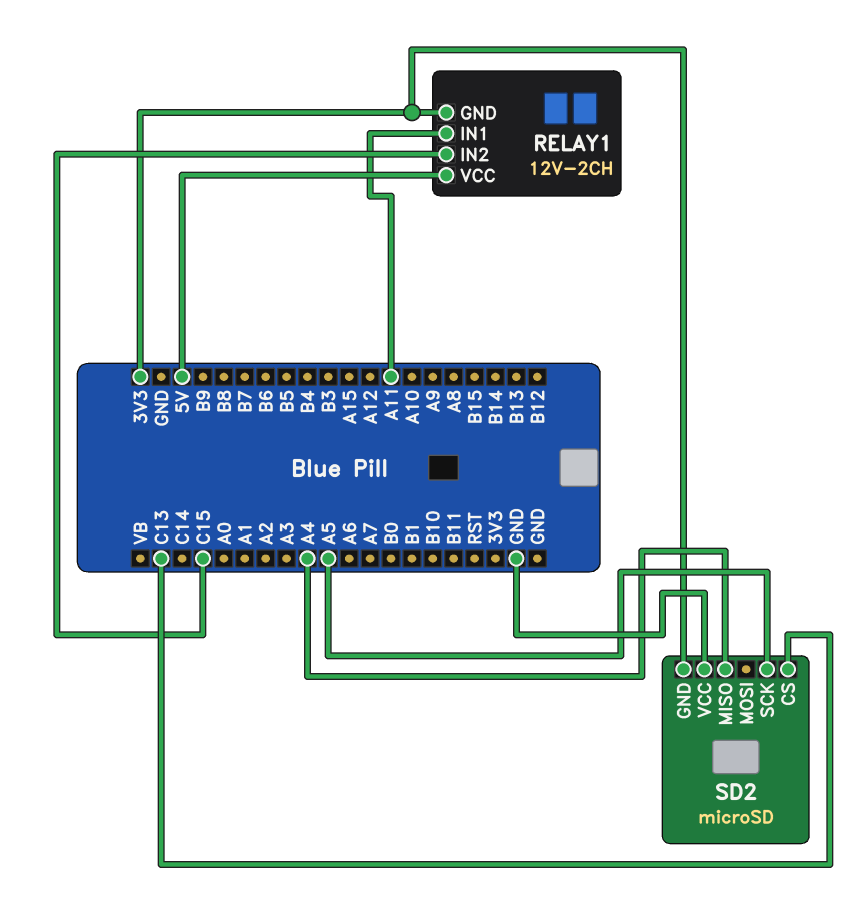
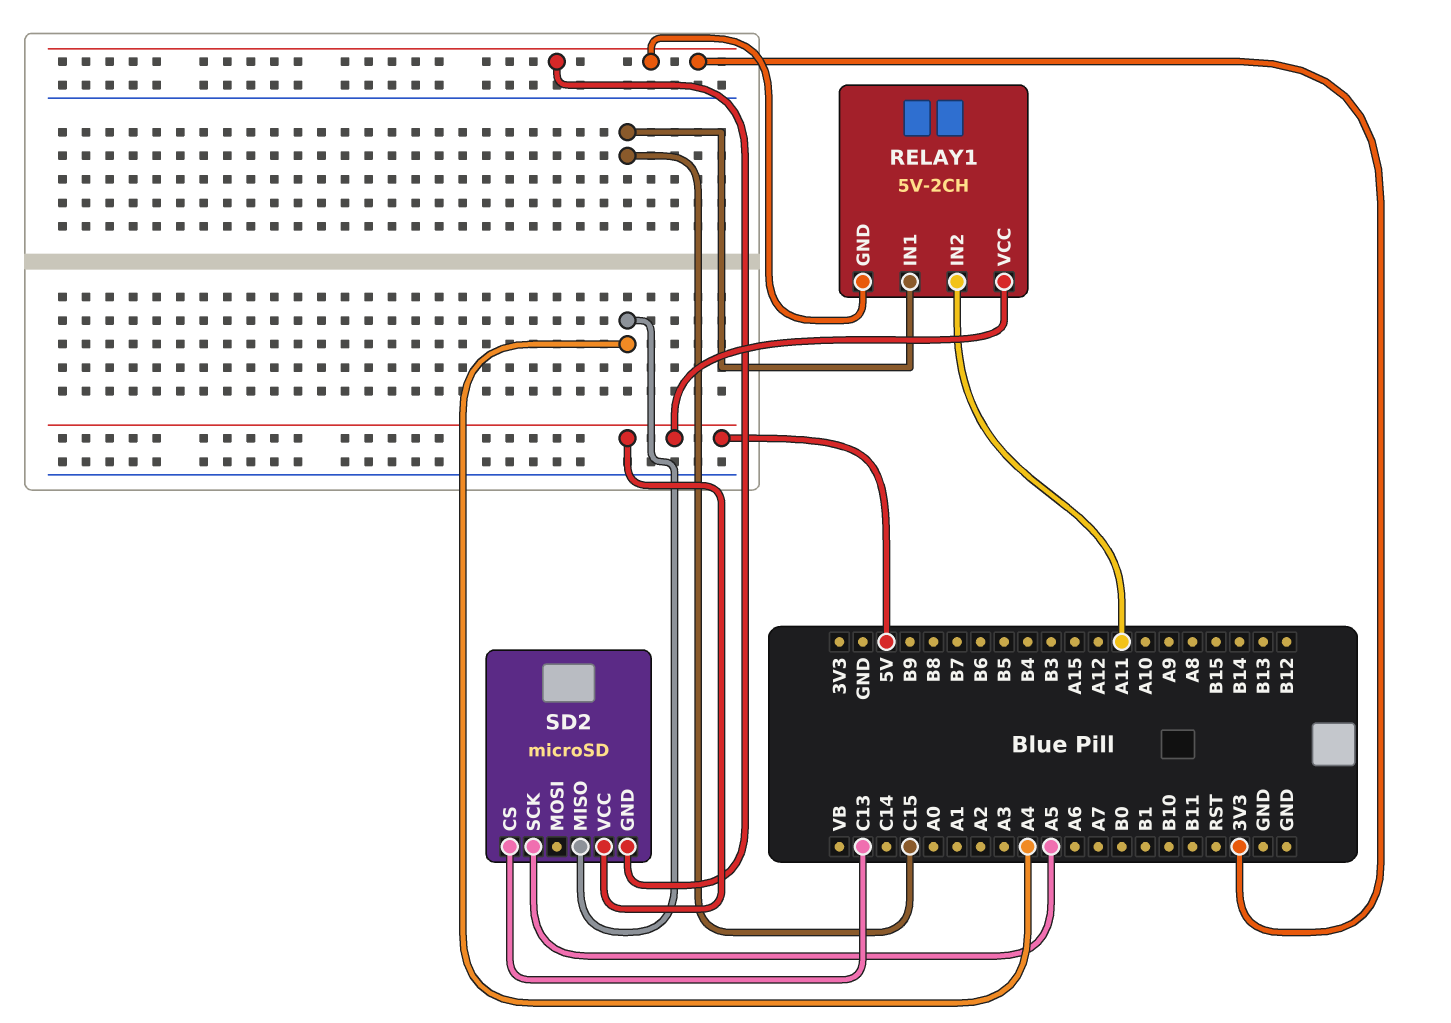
RELAY1: 12V-2CH -> 5V-2CH
RELAY1 pin IN1: A11 -> C15
RELAY1 pin IN2: C15 -> A11
SD2 pin VCC: GND -> 5V

